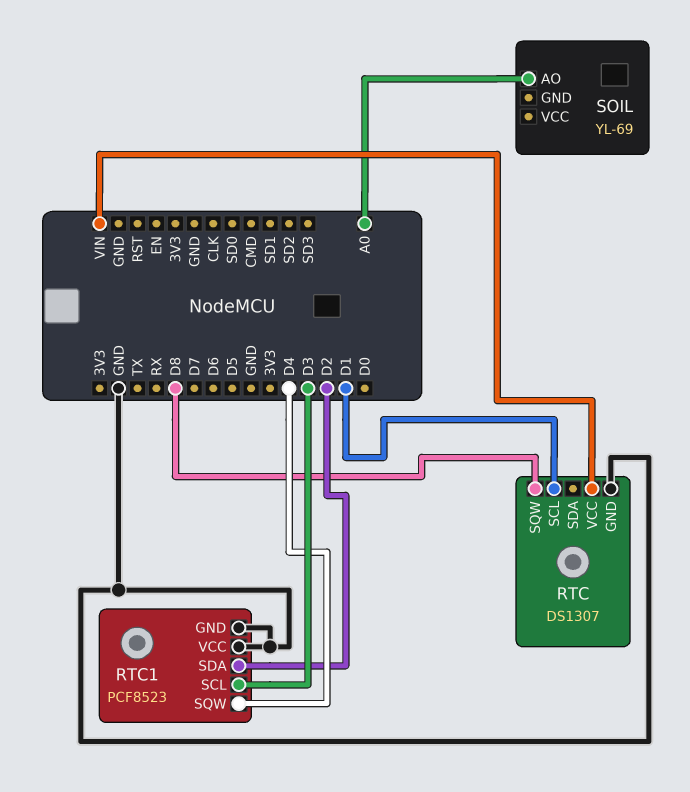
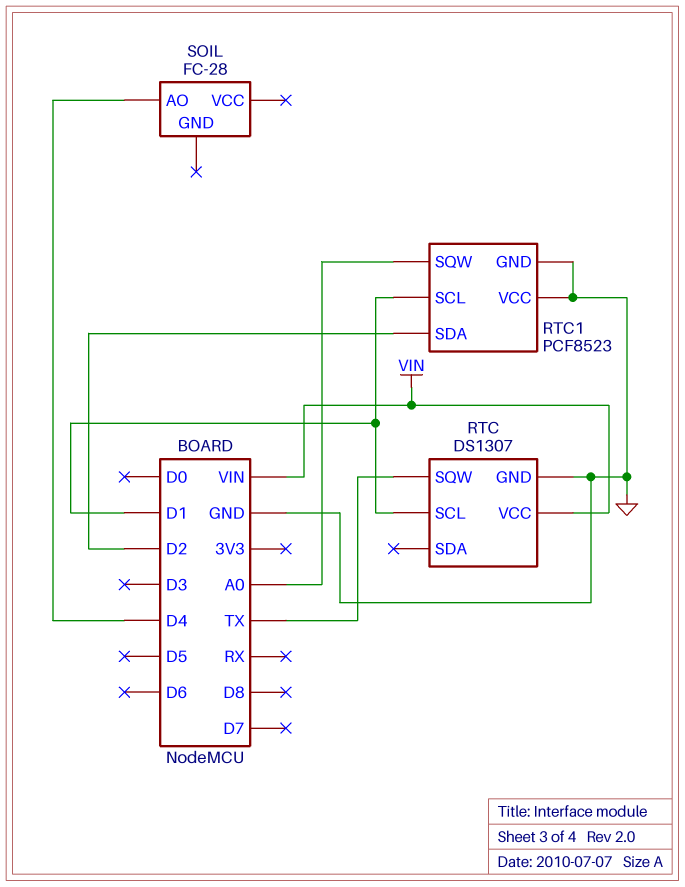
RTC pin SQW: D8 -> TX
RTC1 pin SCL: D3 -> D1
RTC1 pin SQW: D4 -> A0
SOIL: YL-69 -> FC-28
SOIL pin AO: A0 -> D4

